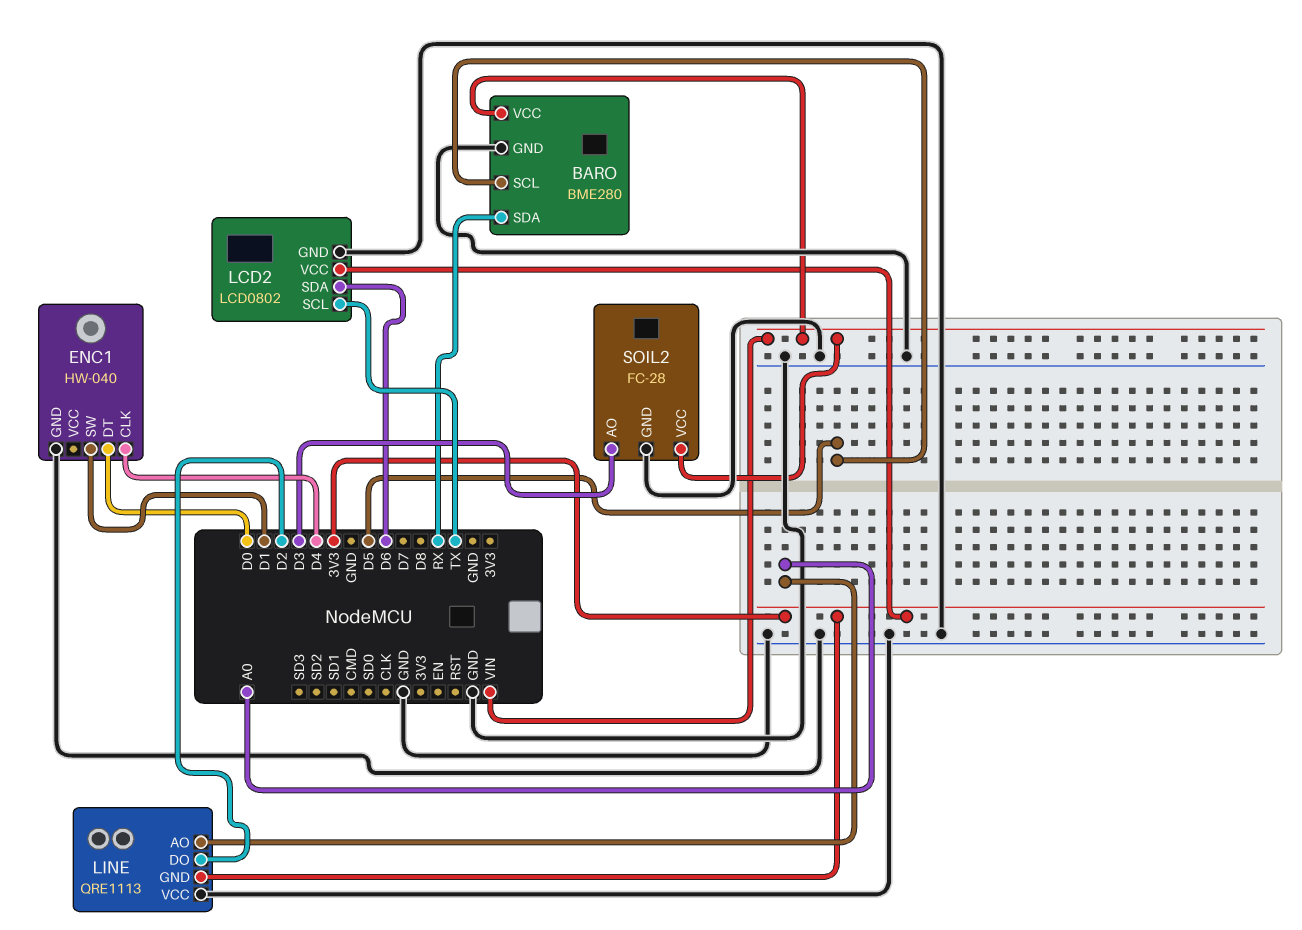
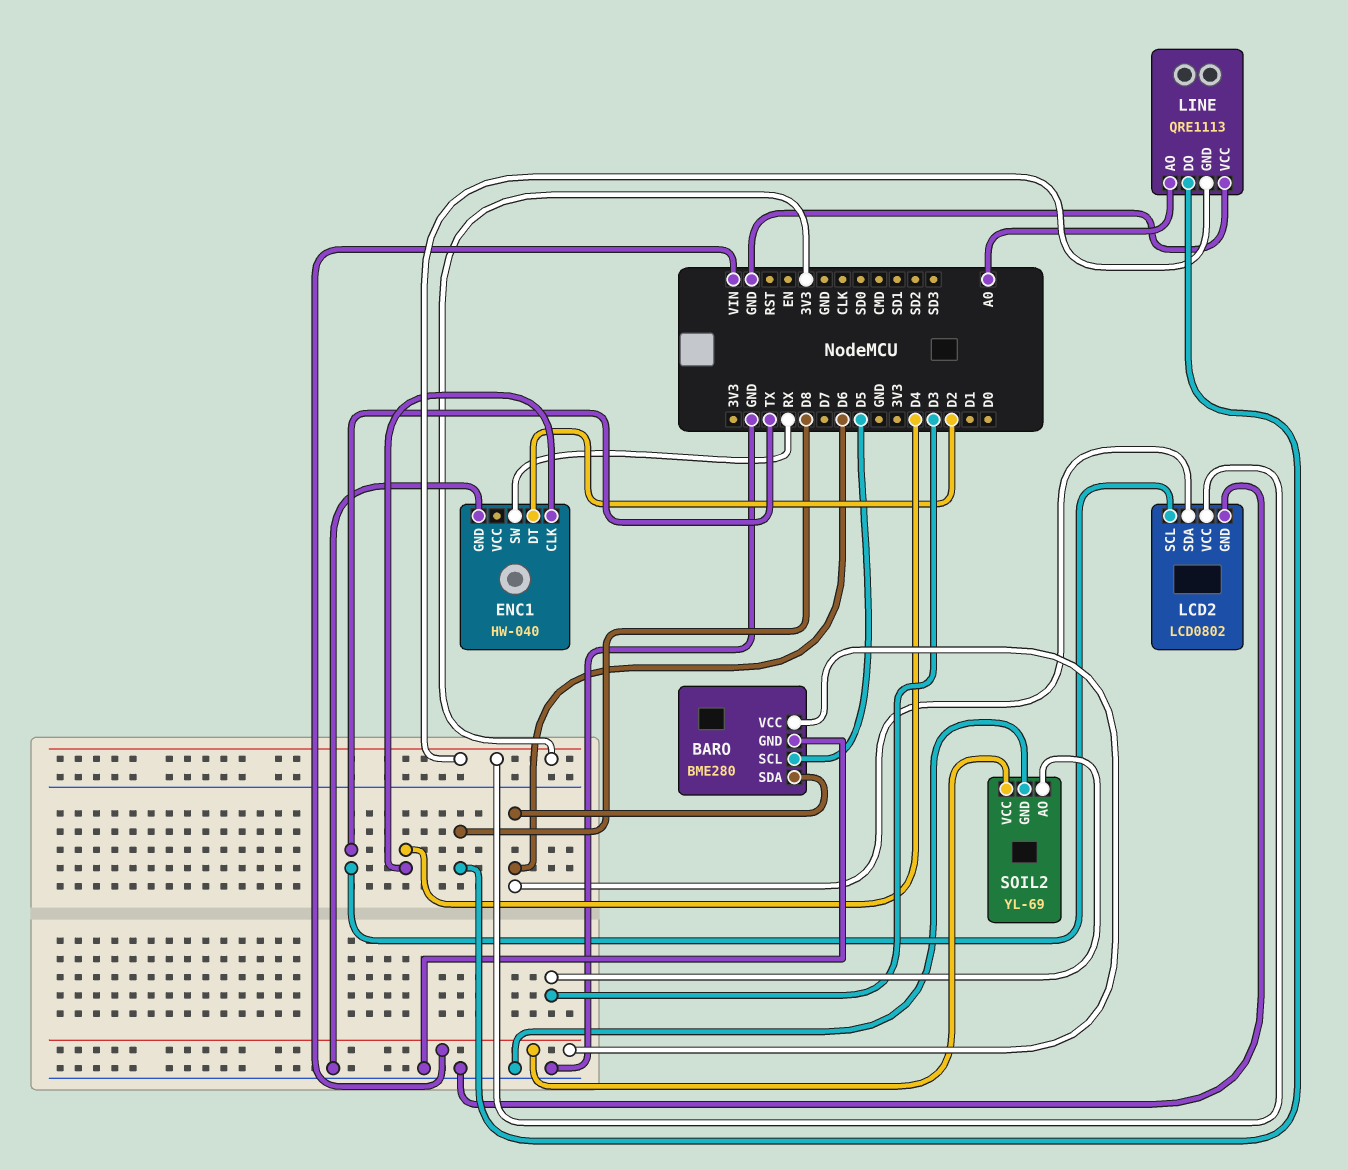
BARO pin SDA: RX -> D6
ENC1 pin DT: D0 -> D2
ENC1 pin SW: D1 -> RX
LINE pin DO: D2 -> D8
SOIL2: FC-28 -> YL-69

